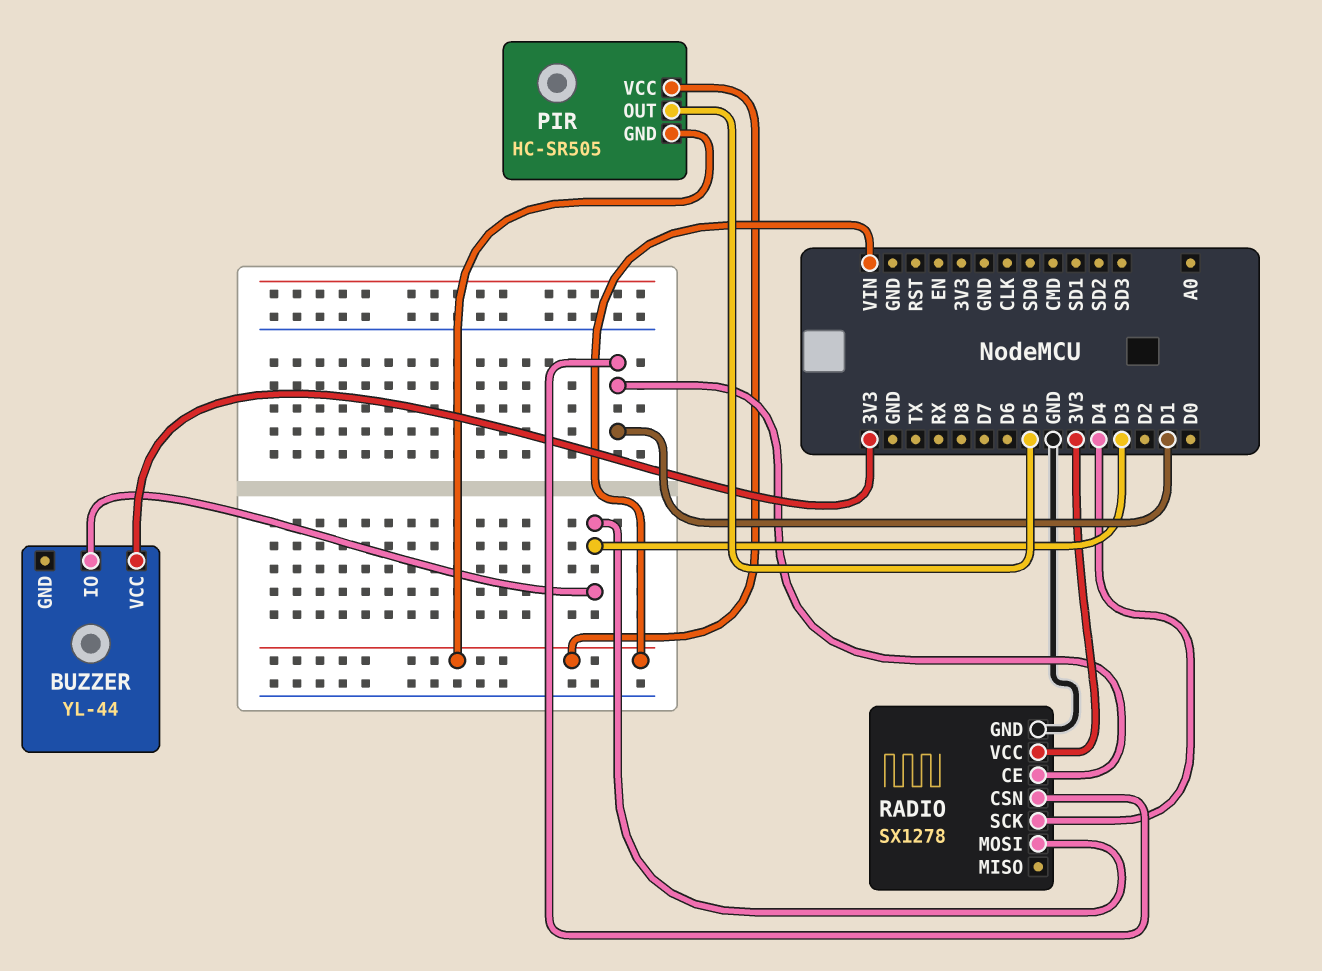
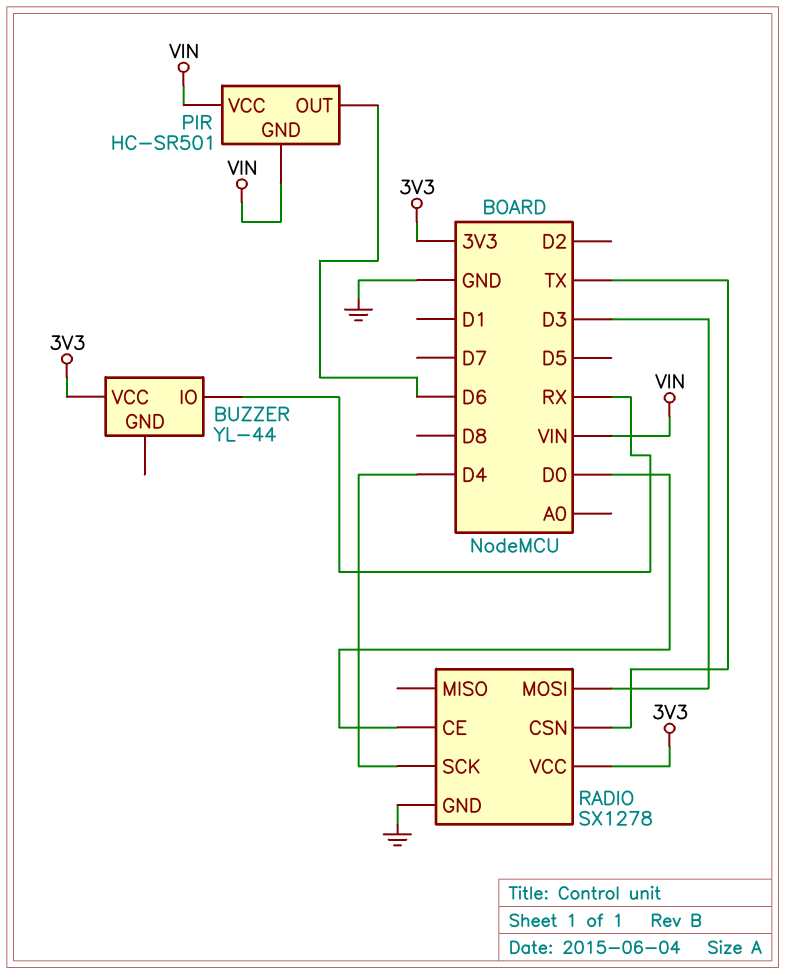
BUZZER pin IO: D3 -> RX
PIR: HC-SR505 -> HC-SR501
PIR pin OUT: D5 -> D6
RADIO pin CE: D1 -> D0
RADIO pin CSN: D1 -> TX

